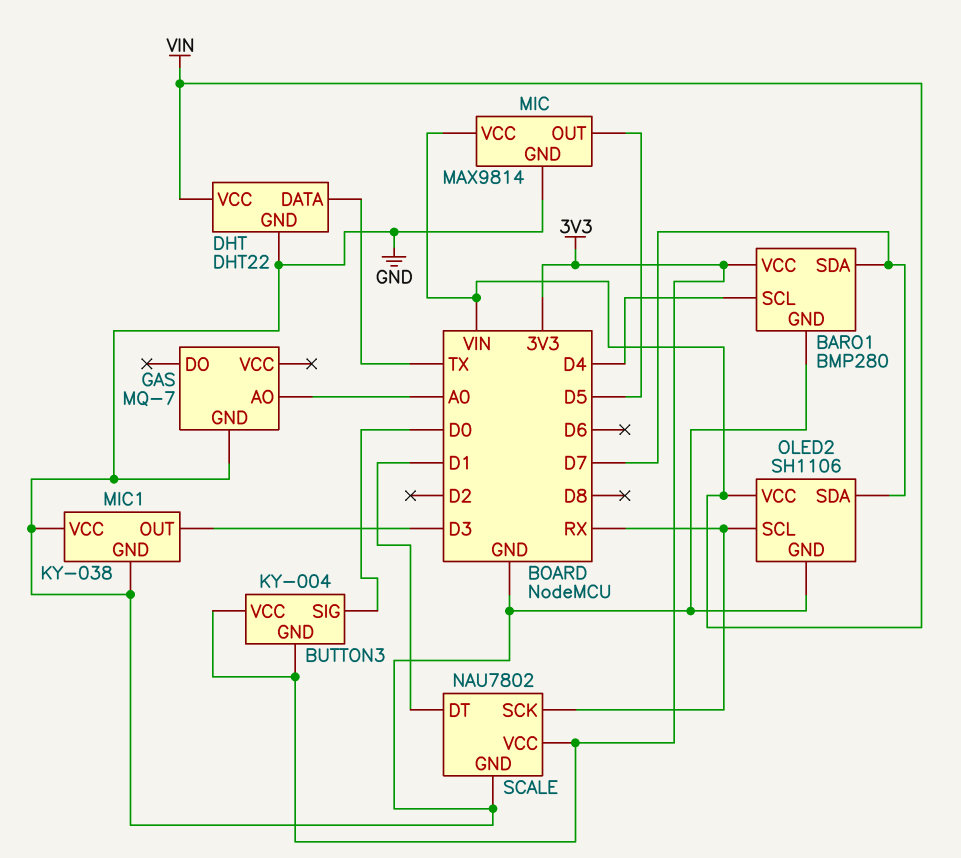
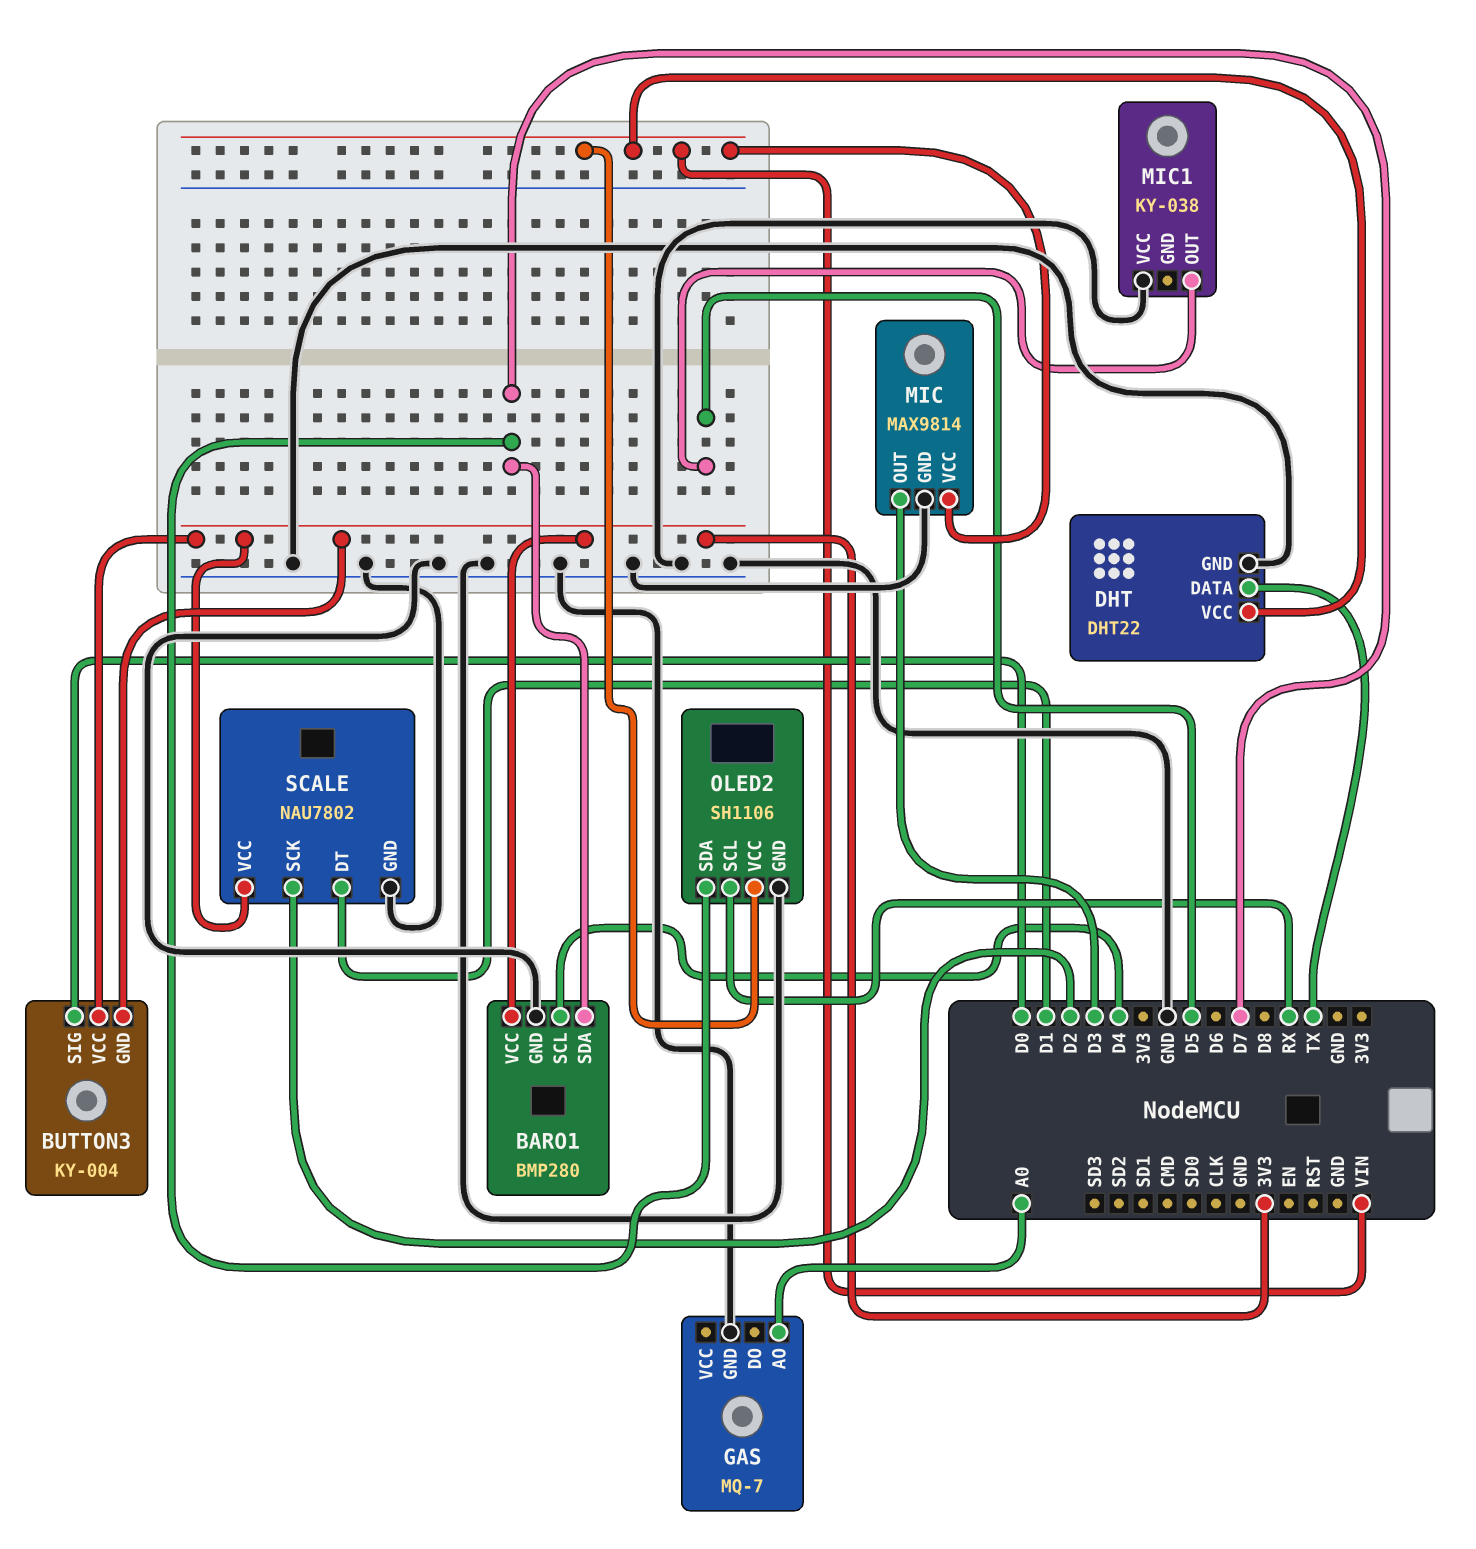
MIC pin OUT: D5 -> D3
MIC1 pin GND: GND -> none
MIC1 pin OUT: D3 -> D5
SCALE pin SCK: RX -> D2

